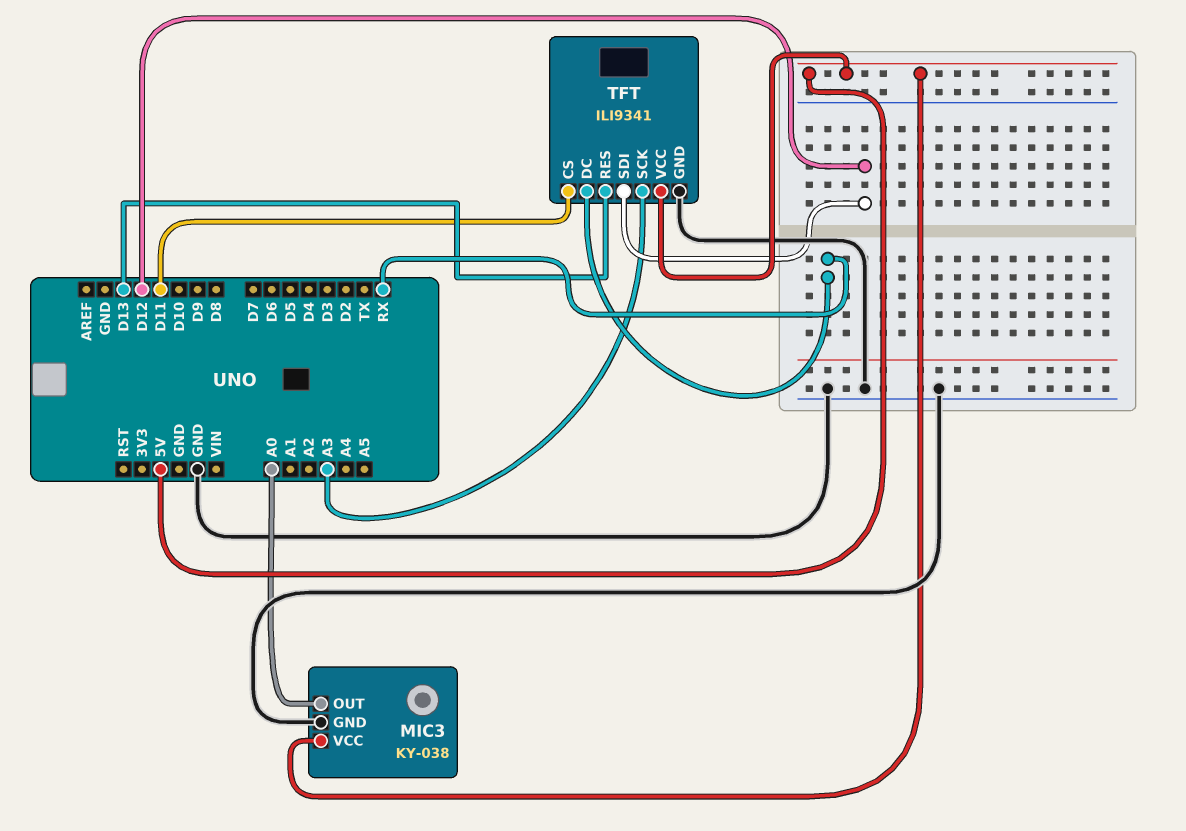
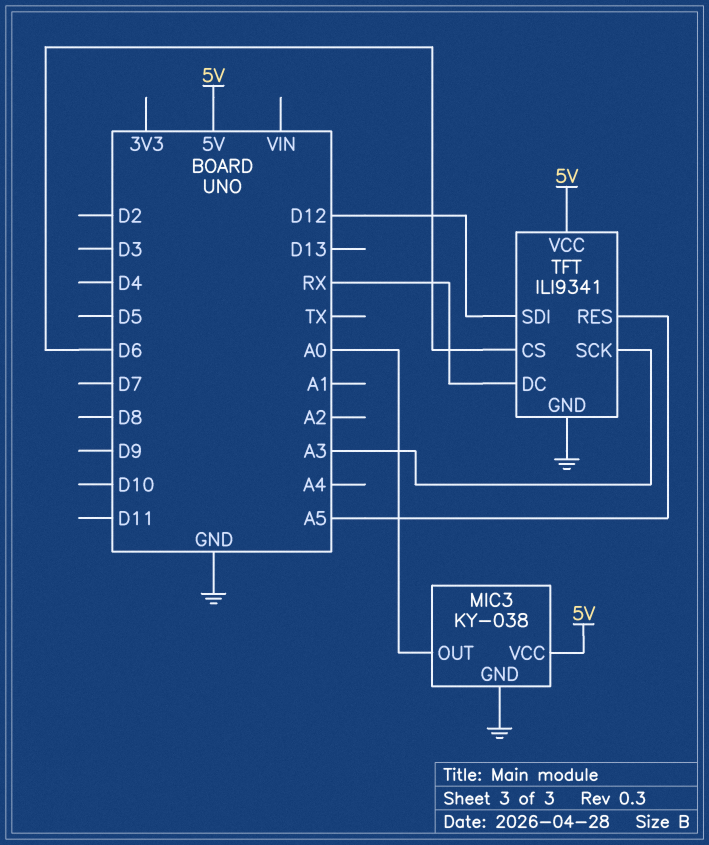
TFT pin CS: D11 -> D6
TFT pin RES: D13 -> A5

